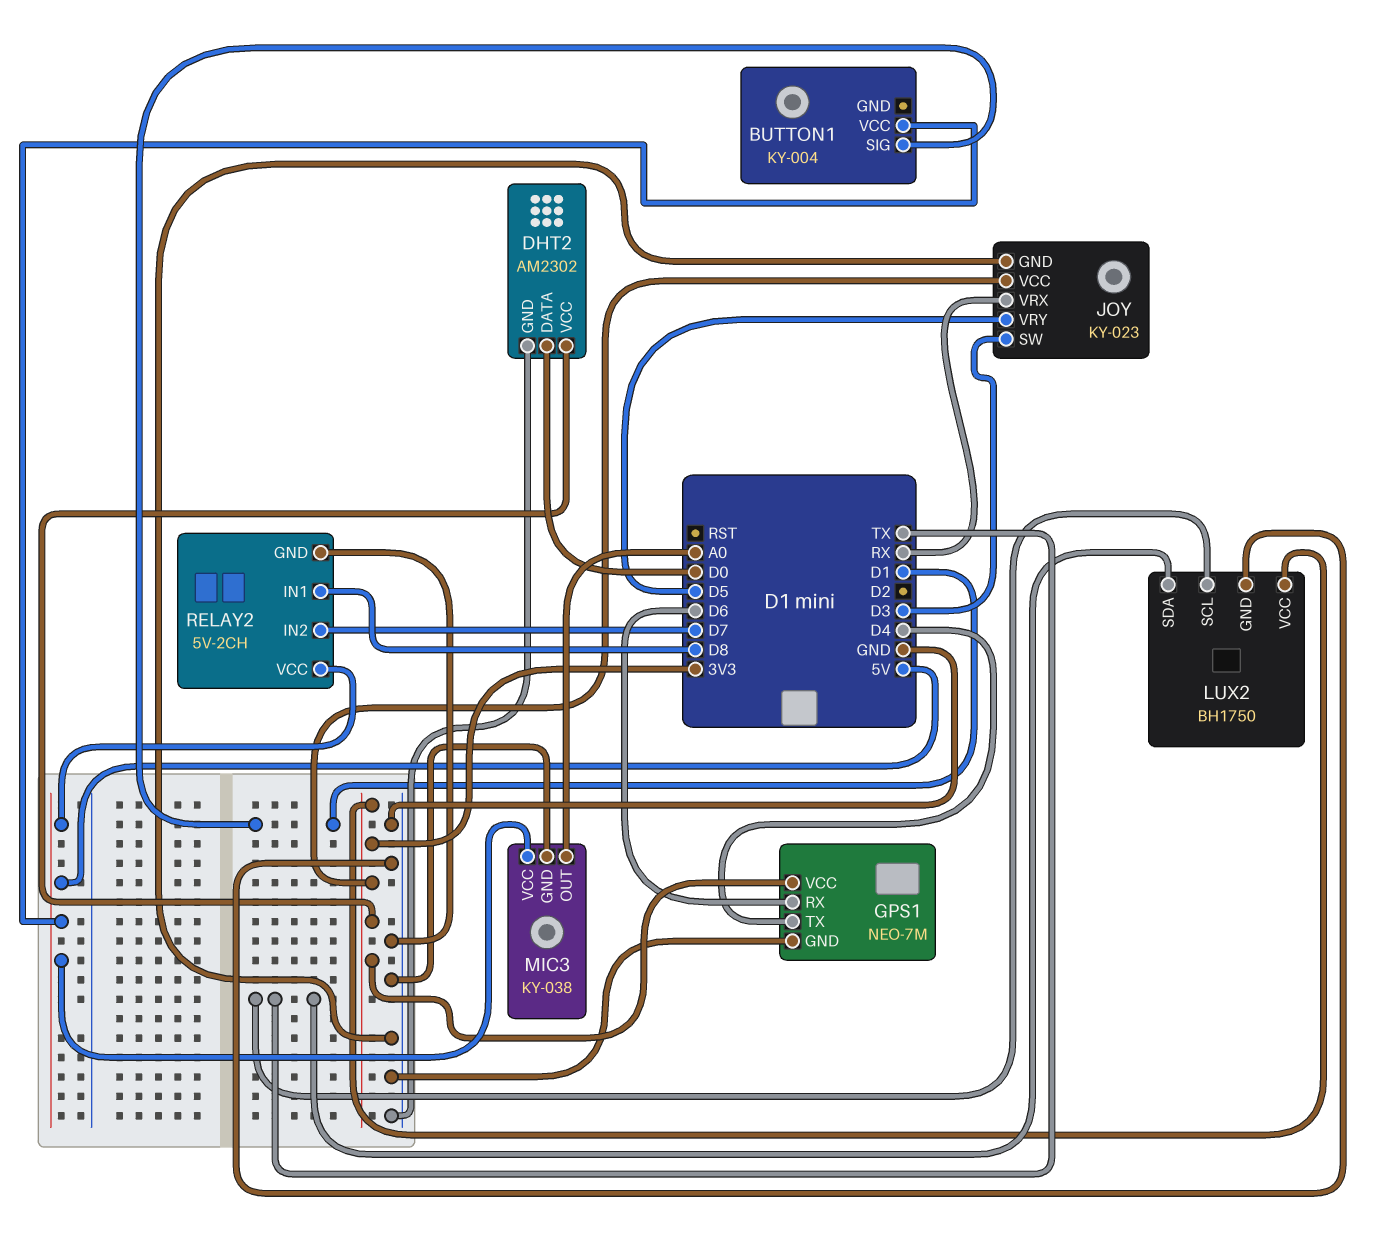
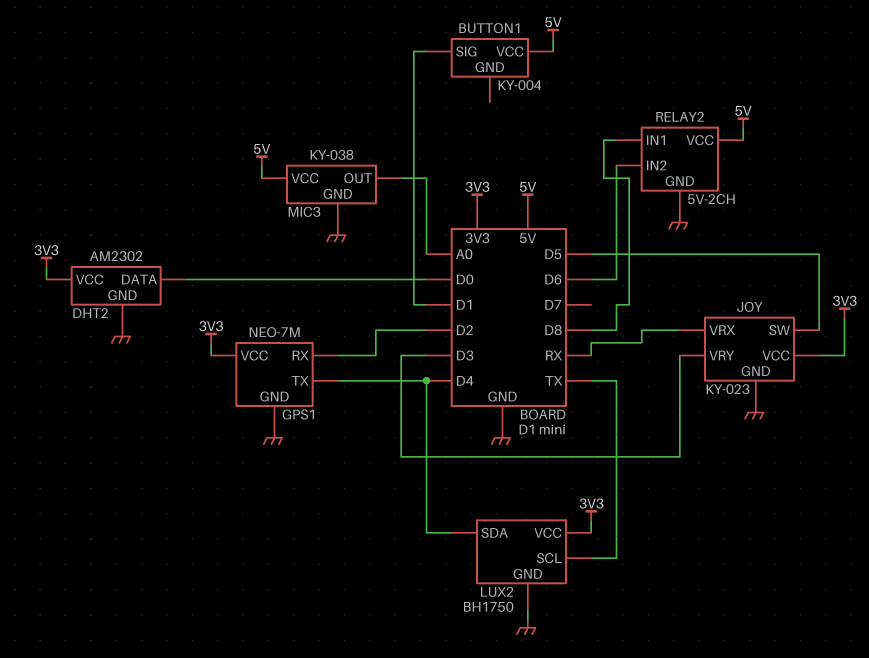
GPS1 pin RX: D6 -> D2
JOY pin SW: D3 -> D5
JOY pin VRY: D5 -> D3
LUX2 pin SDA: TX -> D4
RELAY2 pin IN2: D7 -> D6

